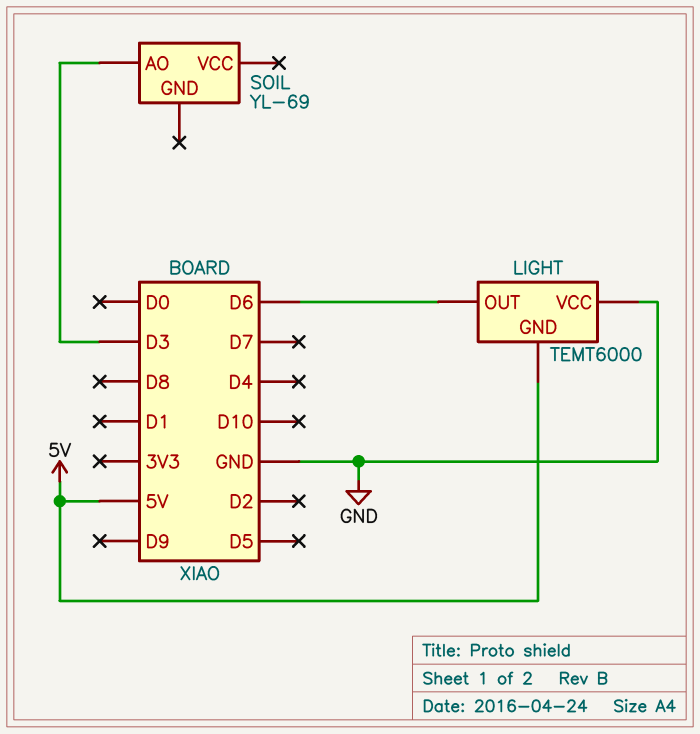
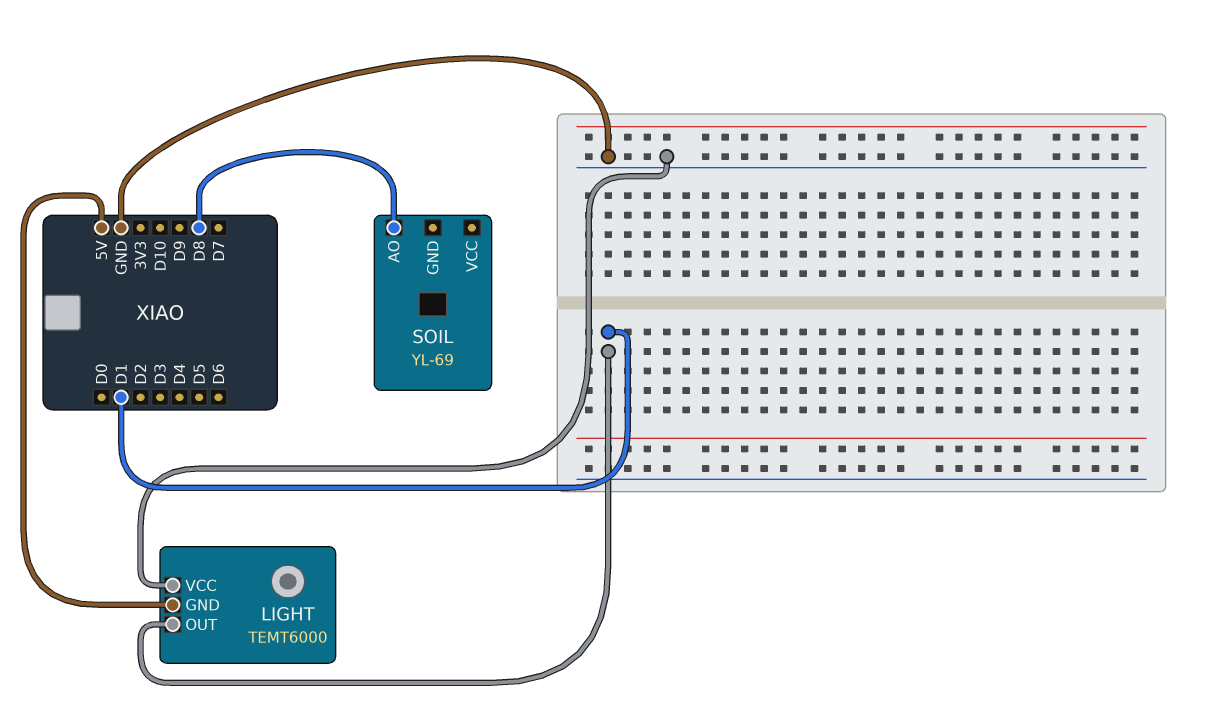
LIGHT pin OUT: D6 -> D1
SOIL pin AO: D3 -> D8

